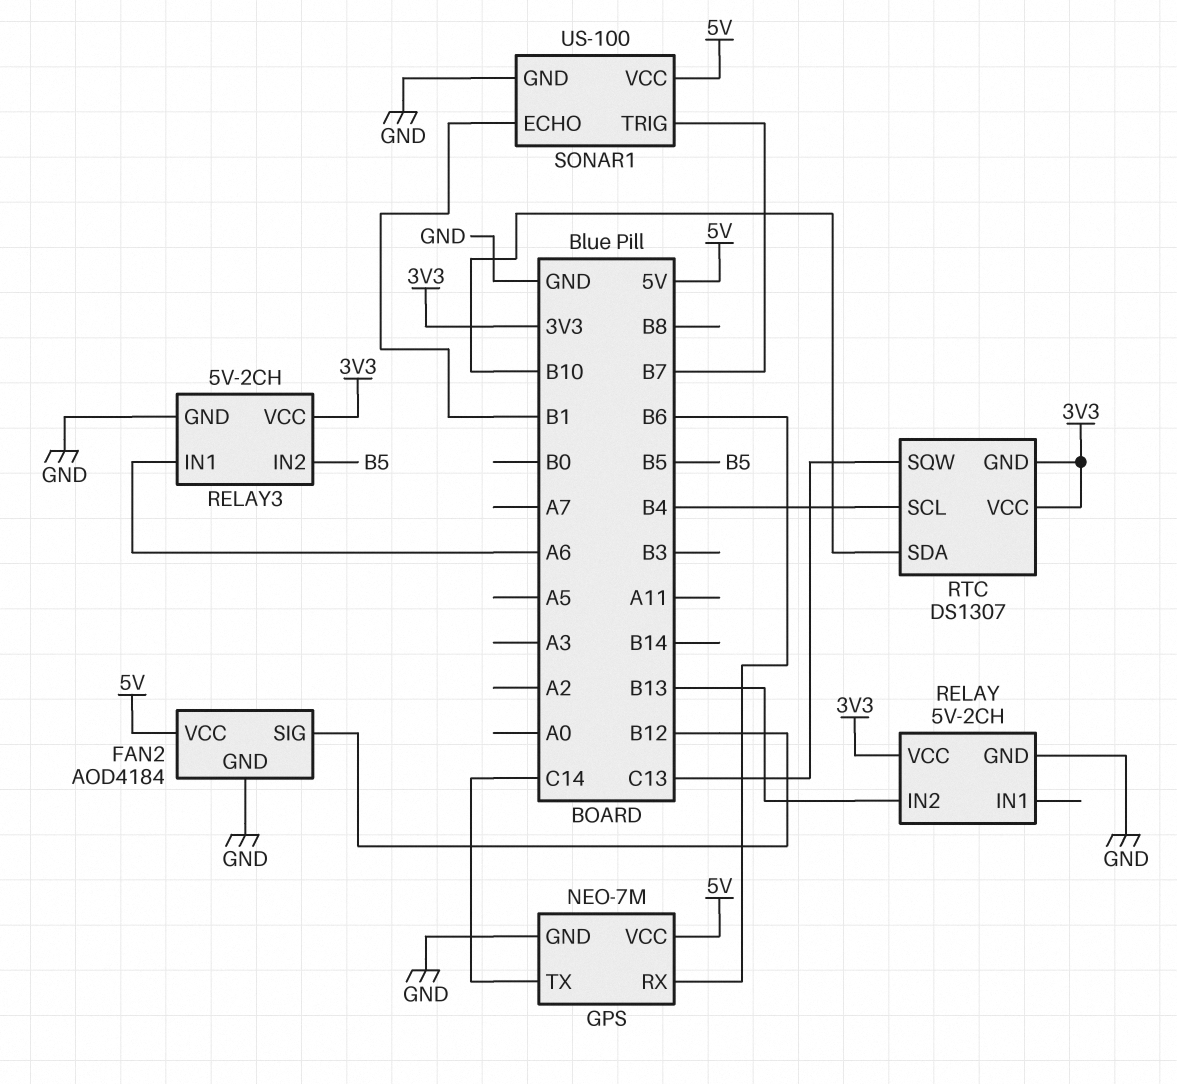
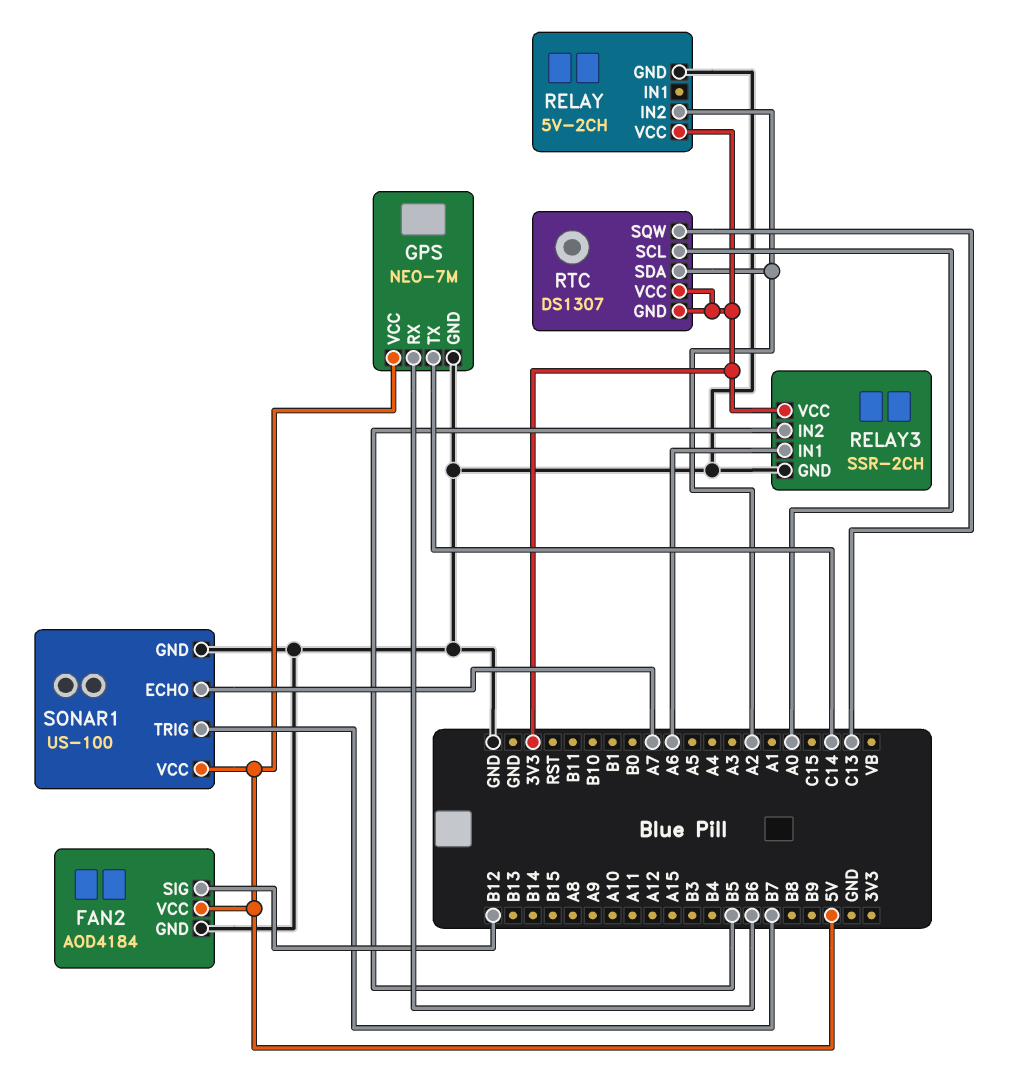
RELAY pin IN2: B13 -> A2
RELAY3: 5V-2CH -> SSR-2CH
RTC pin SCL: B4 -> A0
RTC pin SDA: B10 -> A2
SONAR1 pin ECHO: B1 -> A7

